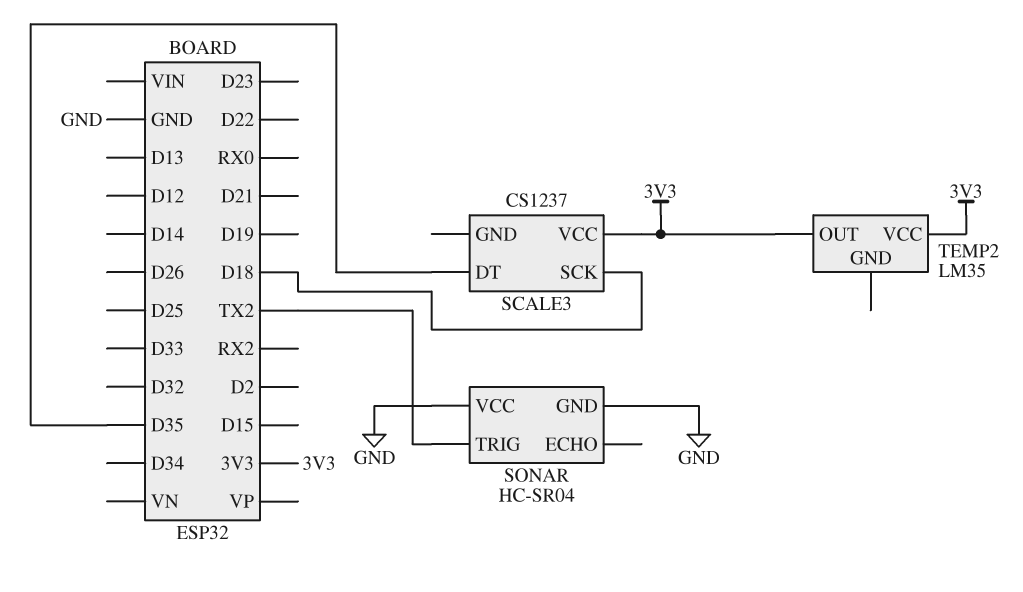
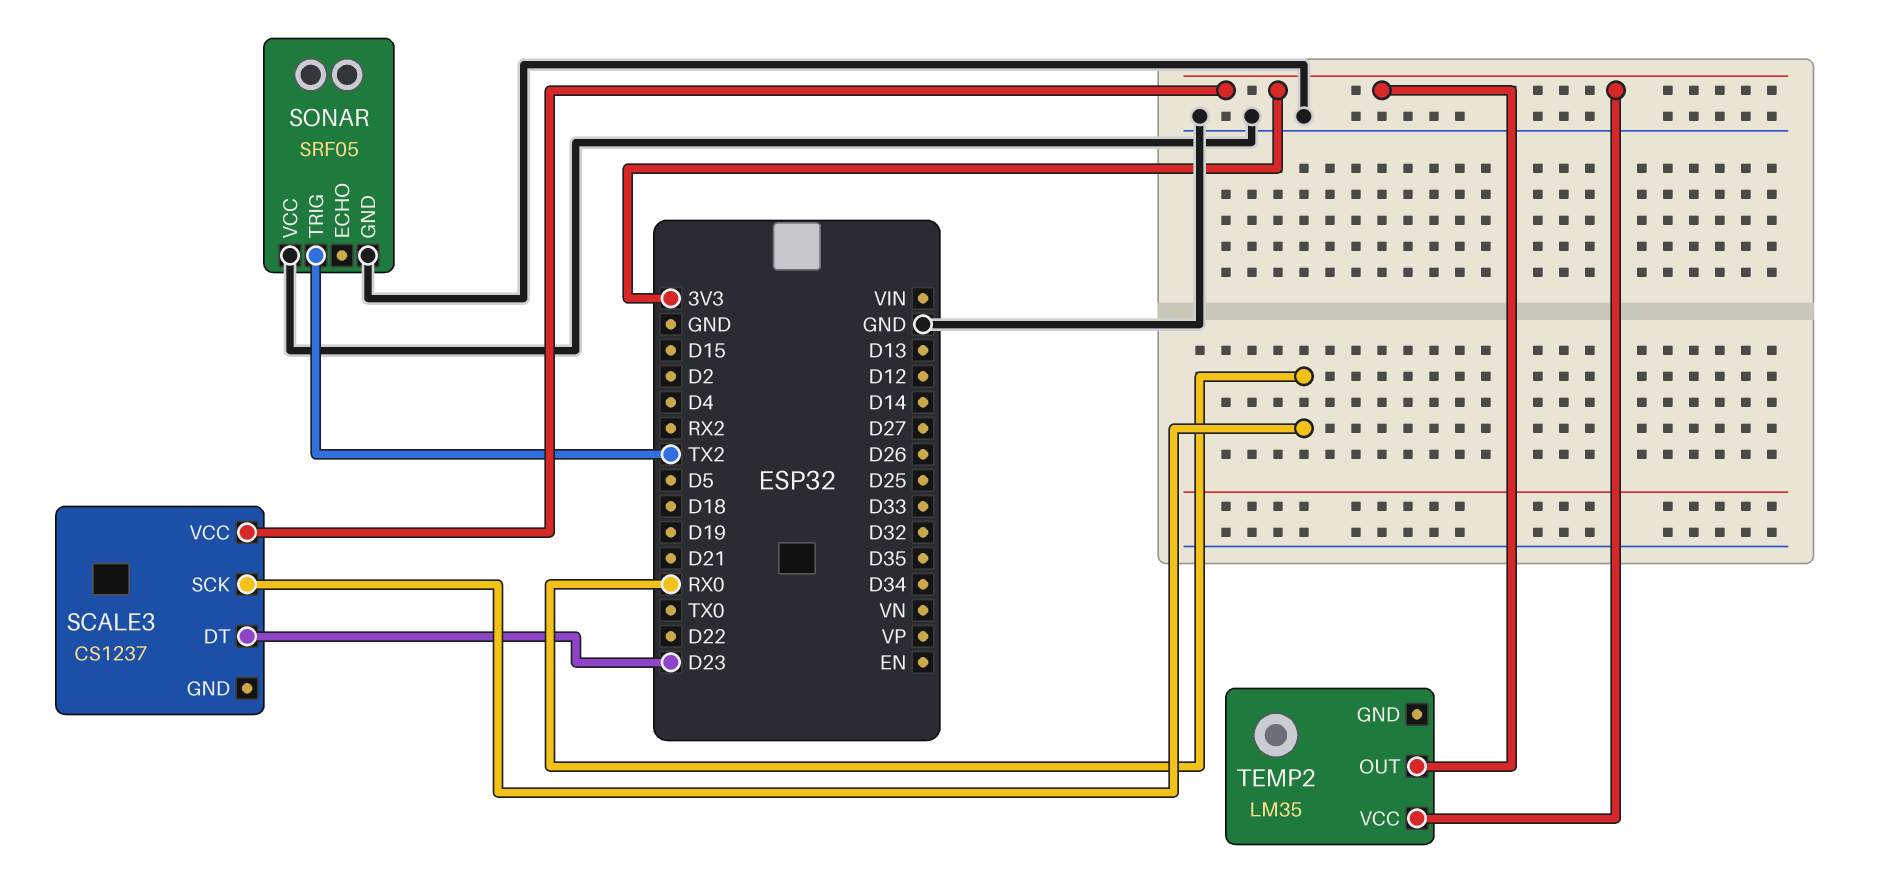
SCALE3 pin DT: D35 -> D23
SCALE3 pin SCK: D18 -> RX0
SONAR: HC-SR04 -> SRF05

